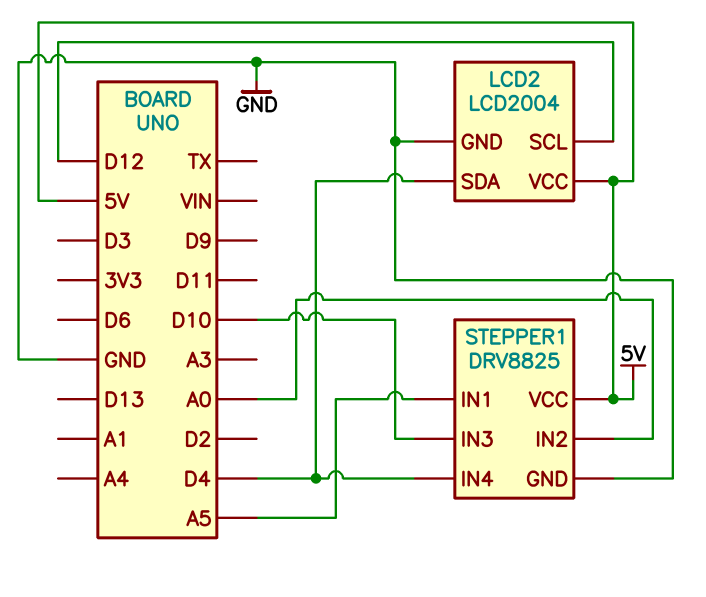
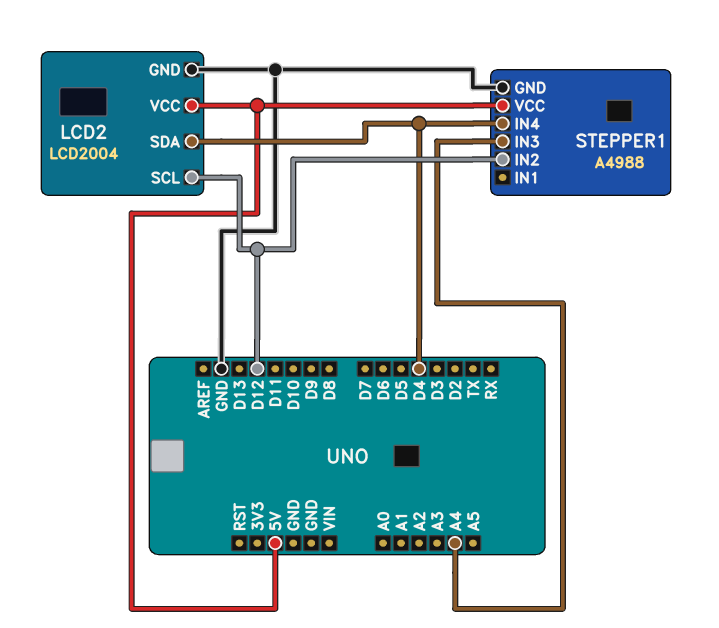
STEPPER1: DRV8825 -> A4988
STEPPER1 pin IN1: A5 -> none
STEPPER1 pin IN2: A0 -> D12
STEPPER1 pin IN3: D10 -> A4

